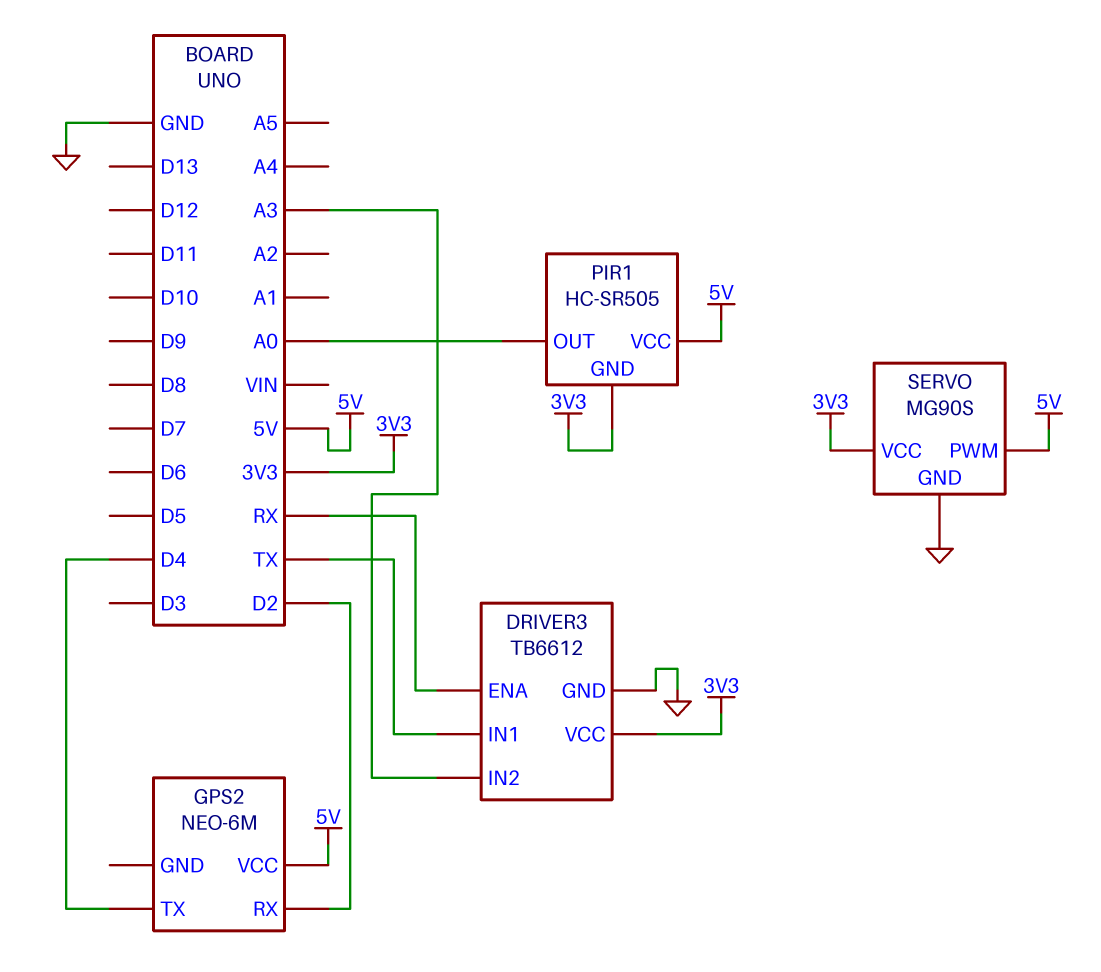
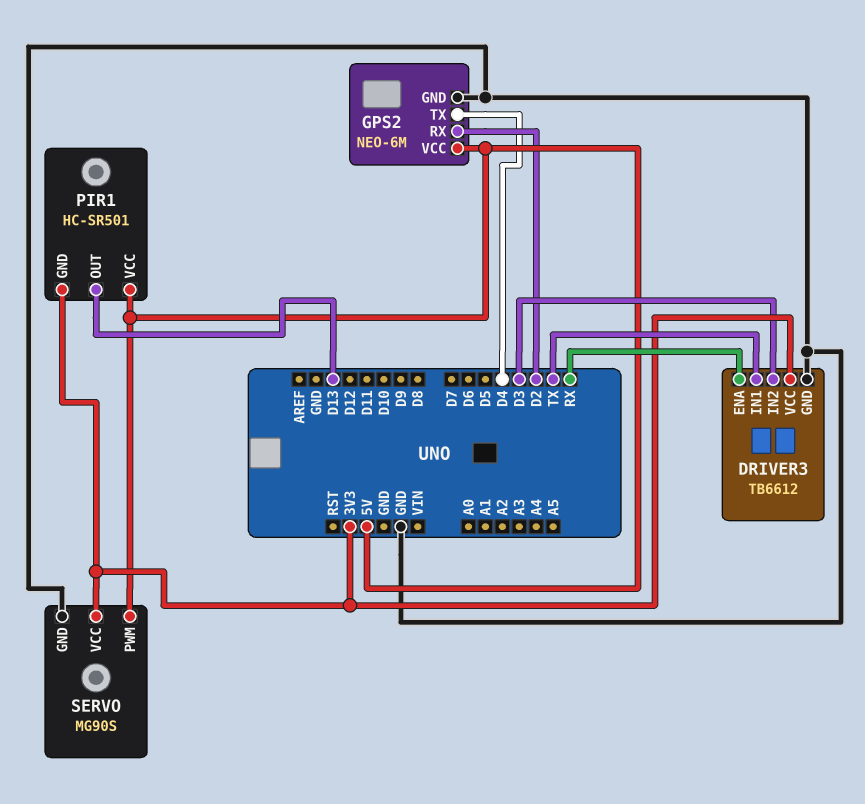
DRIVER3 pin IN2: A3 -> D3
GPS2 pin GND: none -> GND
PIR1: HC-SR505 -> HC-SR501
PIR1 pin OUT: A0 -> D13

